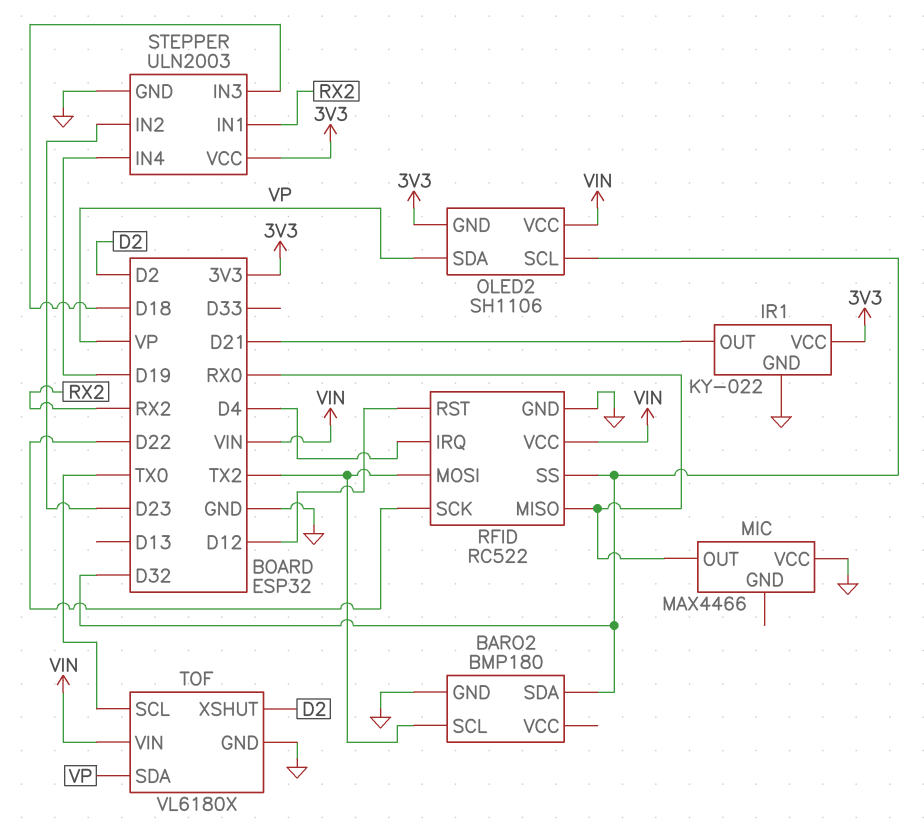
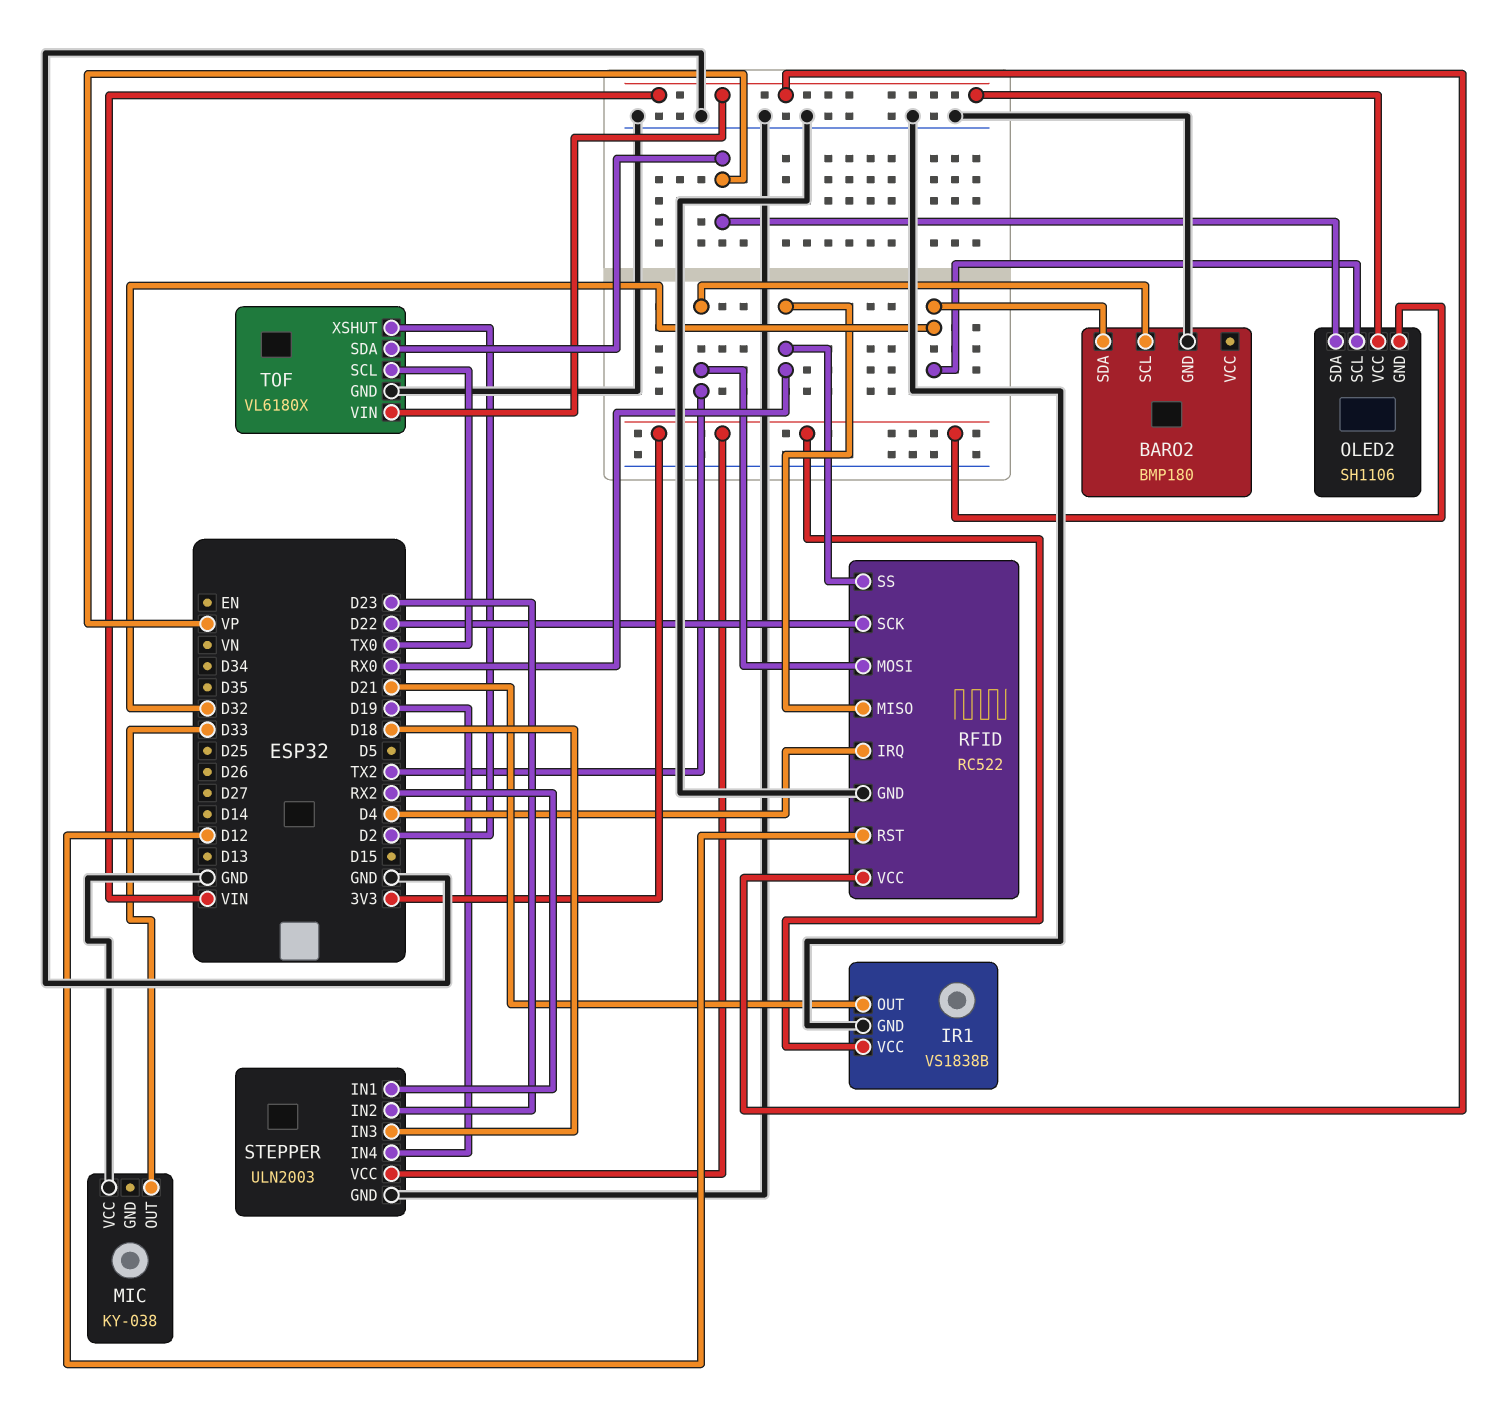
IR1: KY-022 -> VS1838B
MIC: MAX4466 -> KY-038
MIC pin OUT: RX0 -> D33
RFID pin SS: D32 -> RX0

